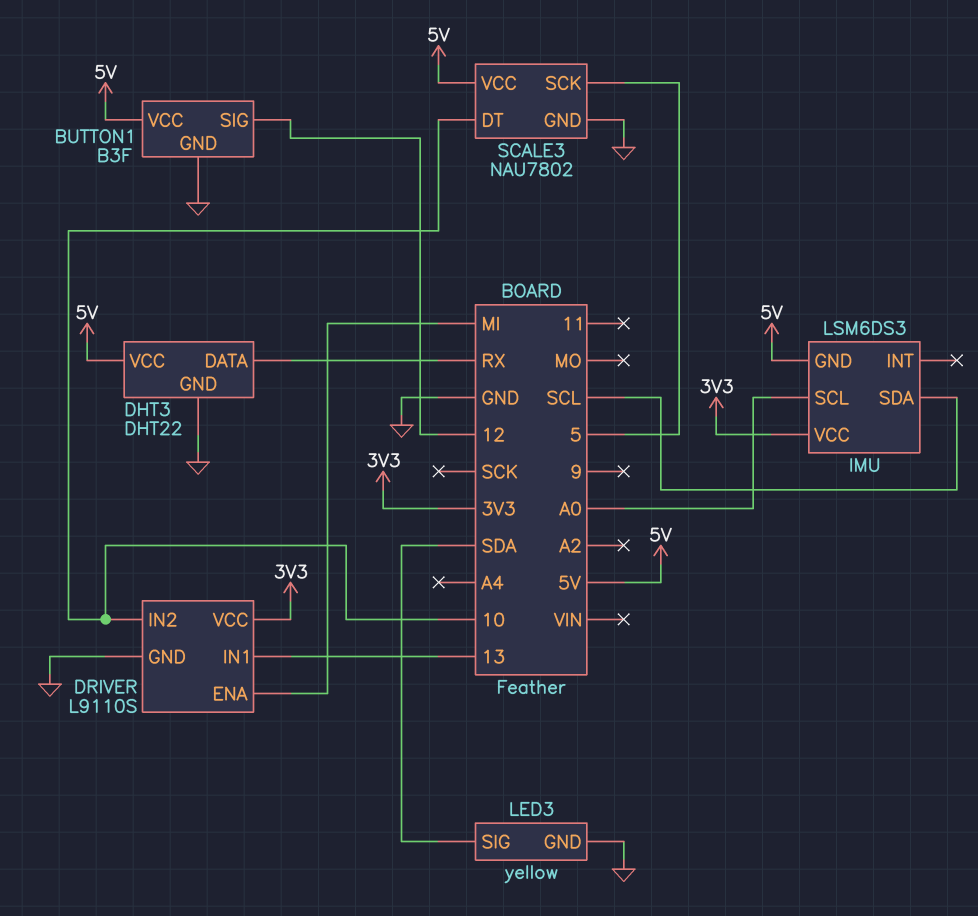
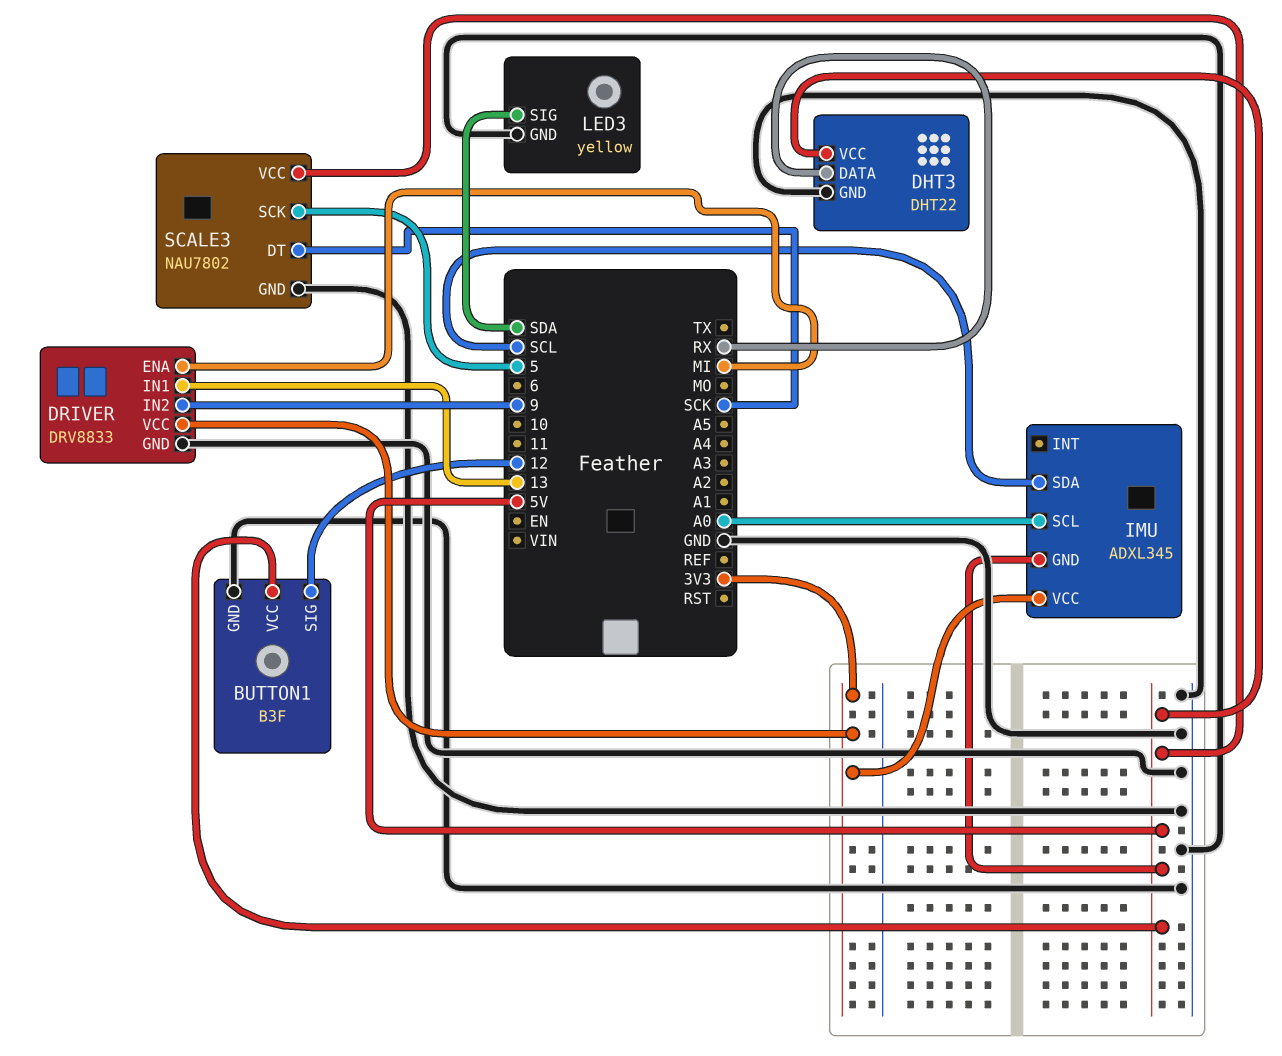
DRIVER: L9110S -> DRV8833
DRIVER pin IN2: 10 -> 9
IMU: LSM6DS3 -> ADXL345
SCALE3 pin DT: 10 -> SCK

